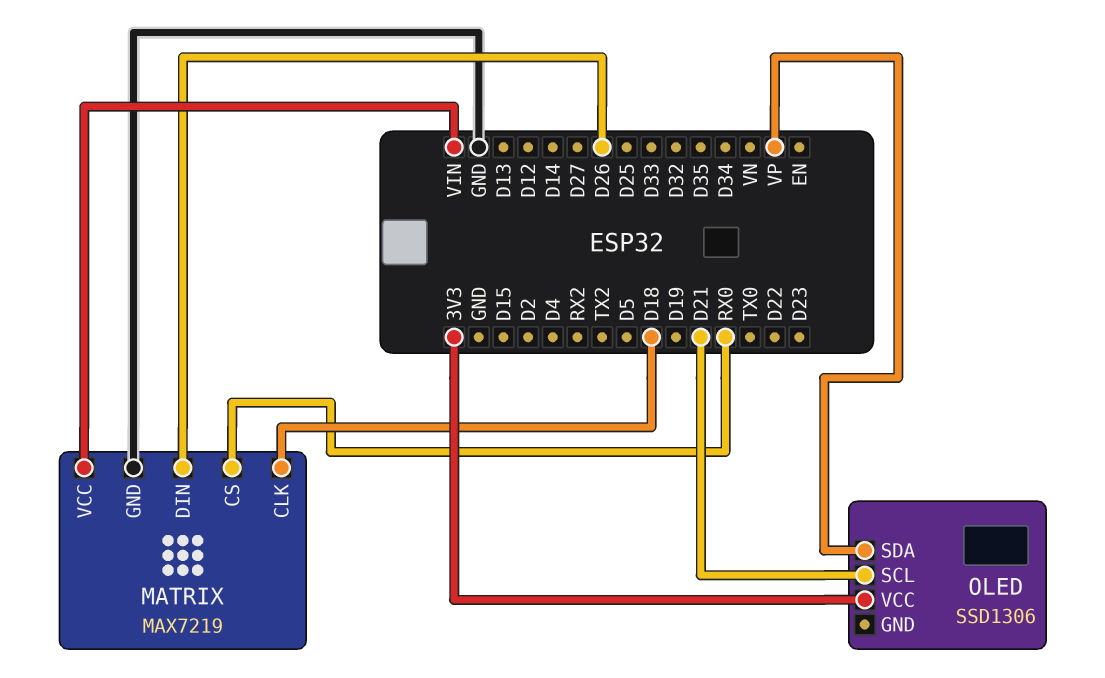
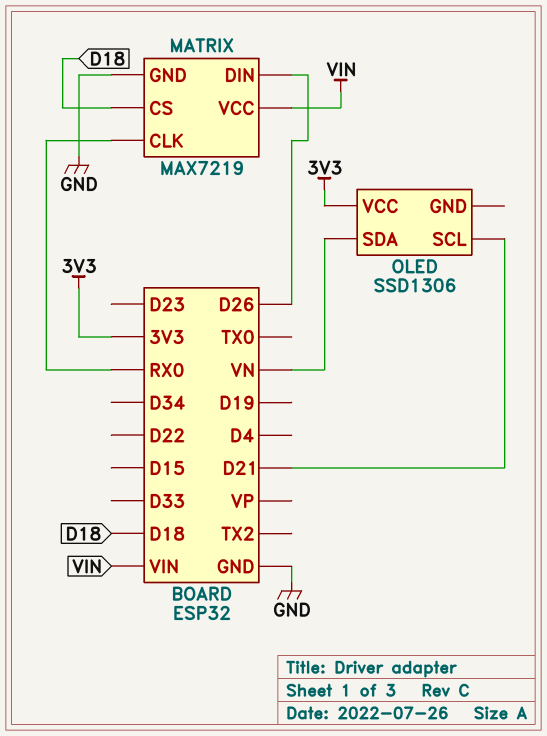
MATRIX pin CLK: D18 -> RX0
MATRIX pin CS: RX0 -> D18
OLED pin SDA: VP -> VN

